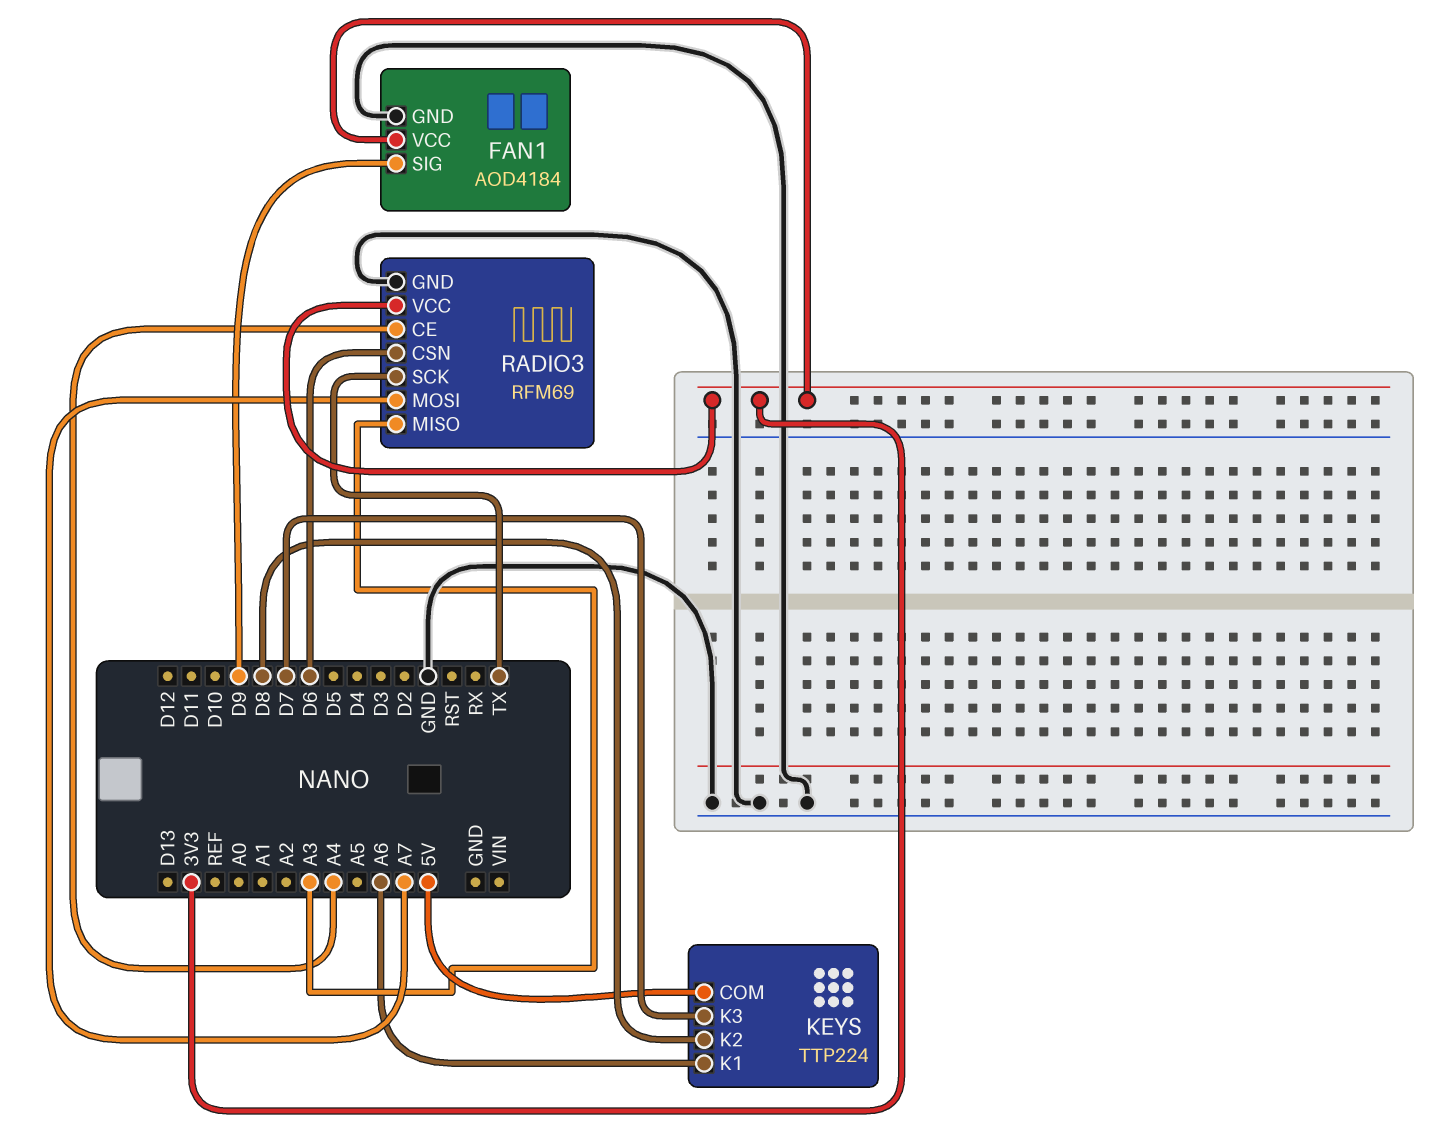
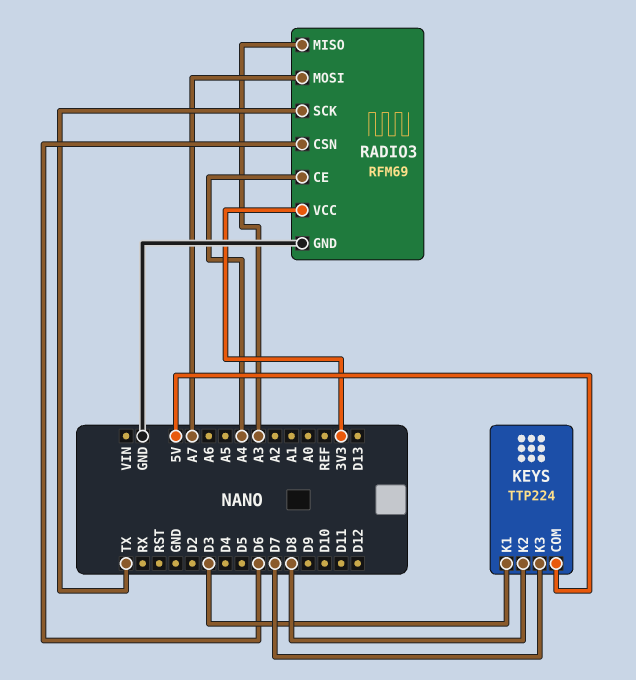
FAN1: AOD4184 -> none
FAN1 pin GND: GND -> none
FAN1 pin SIG: D9 -> none
FAN1 pin VCC: 3V3 -> none
KEYS pin K1: A6 -> D3

